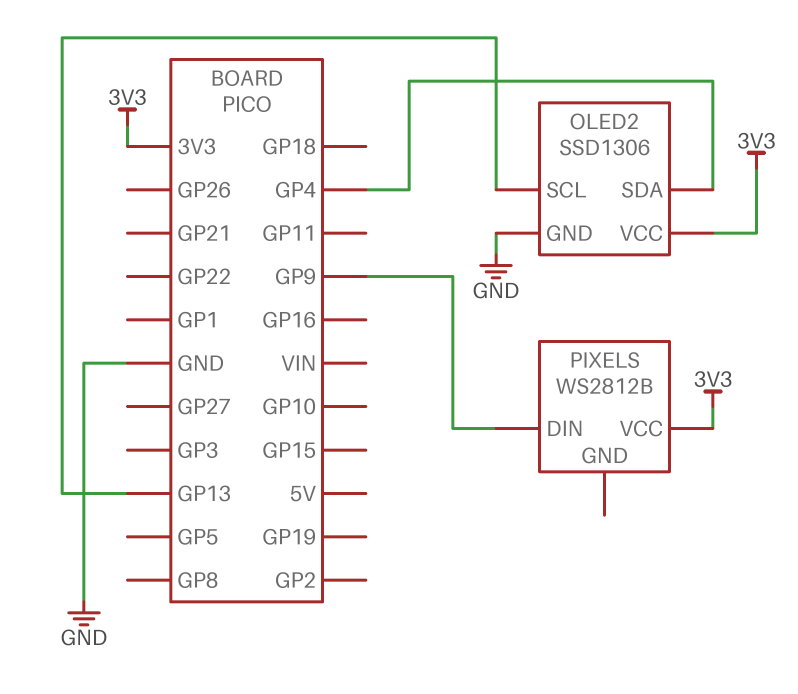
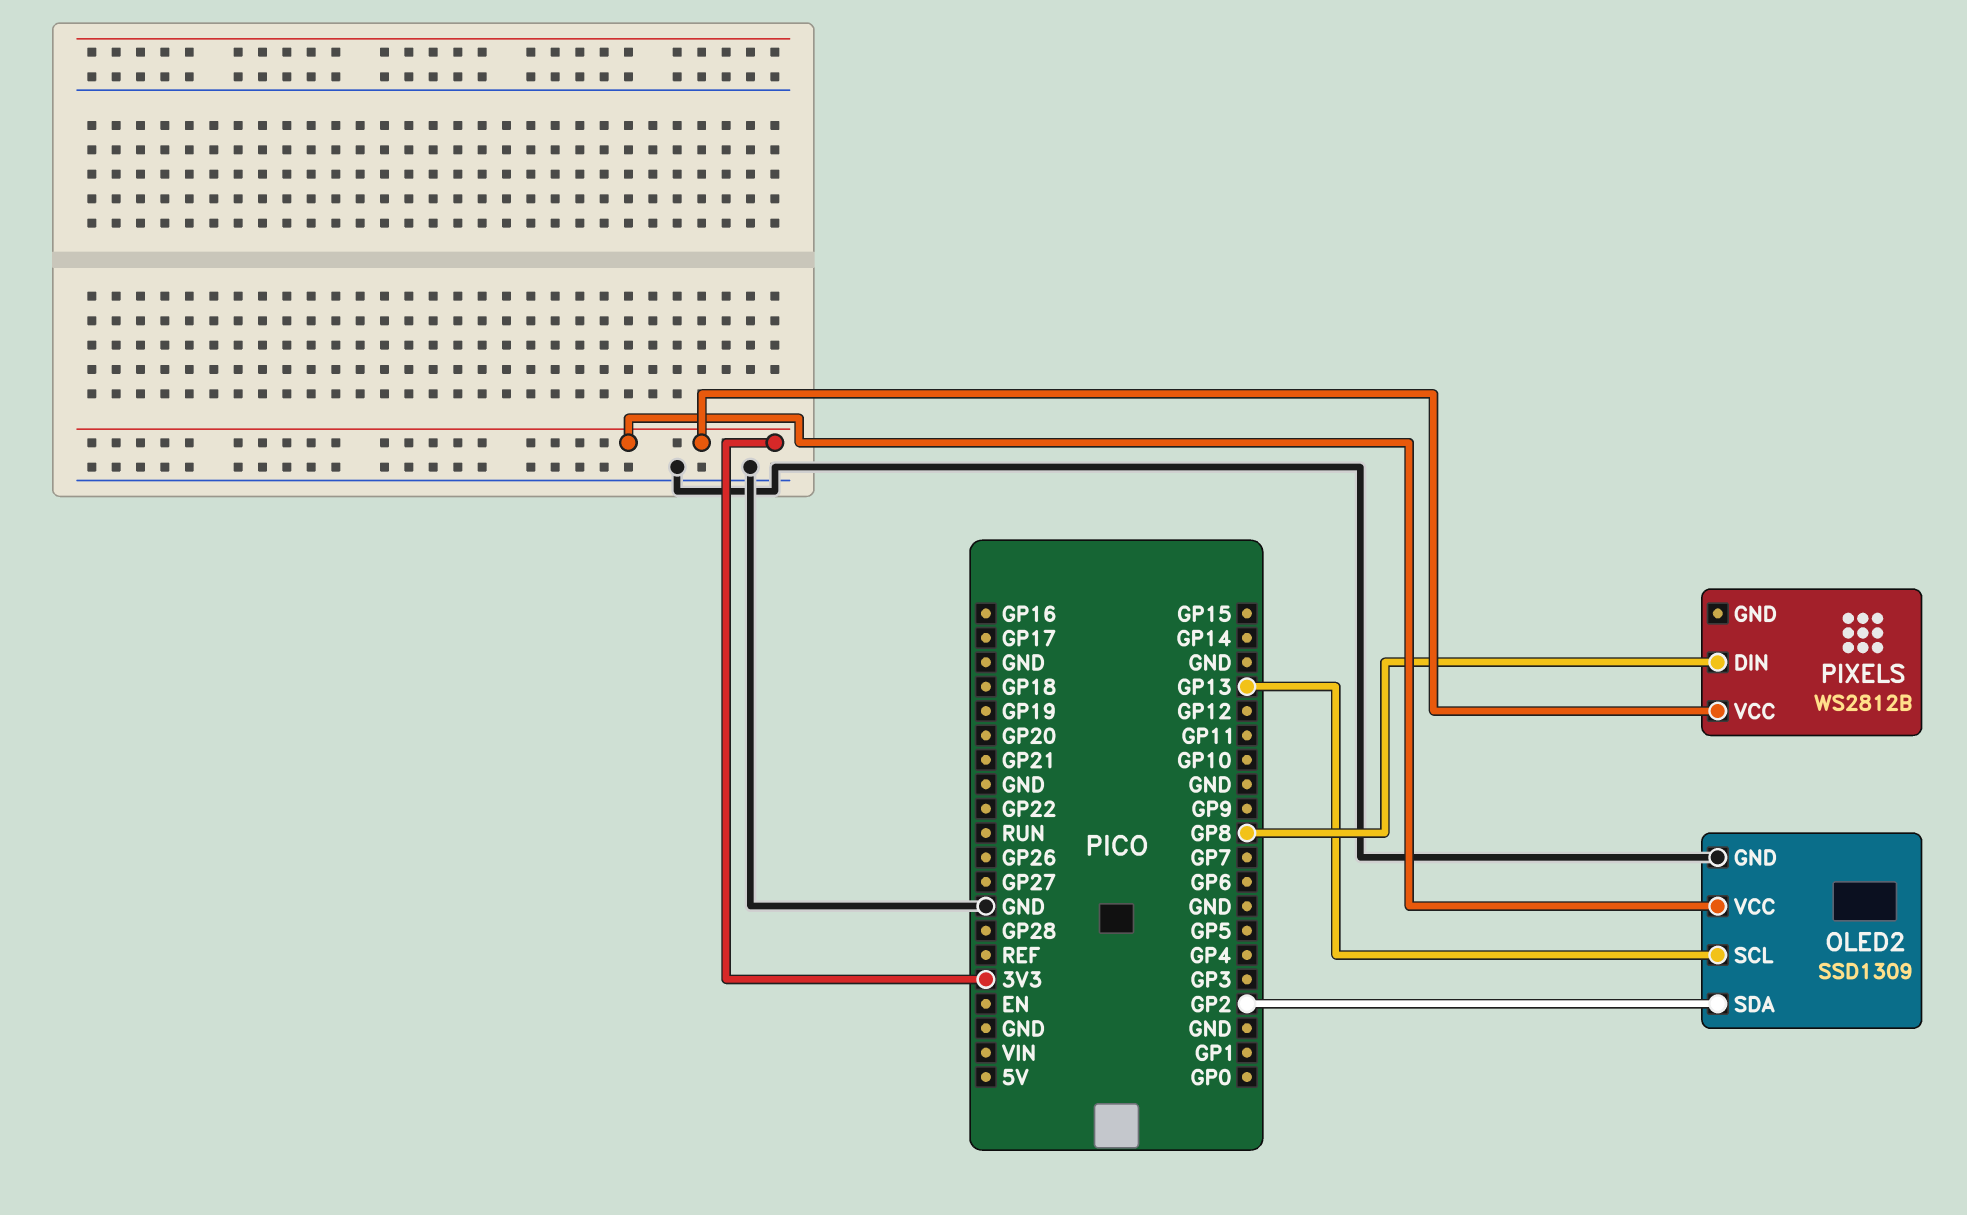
OLED2: SSD1306 -> SSD1309
OLED2 pin SDA: GP4 -> GP2
PIXELS pin DIN: GP9 -> GP8

